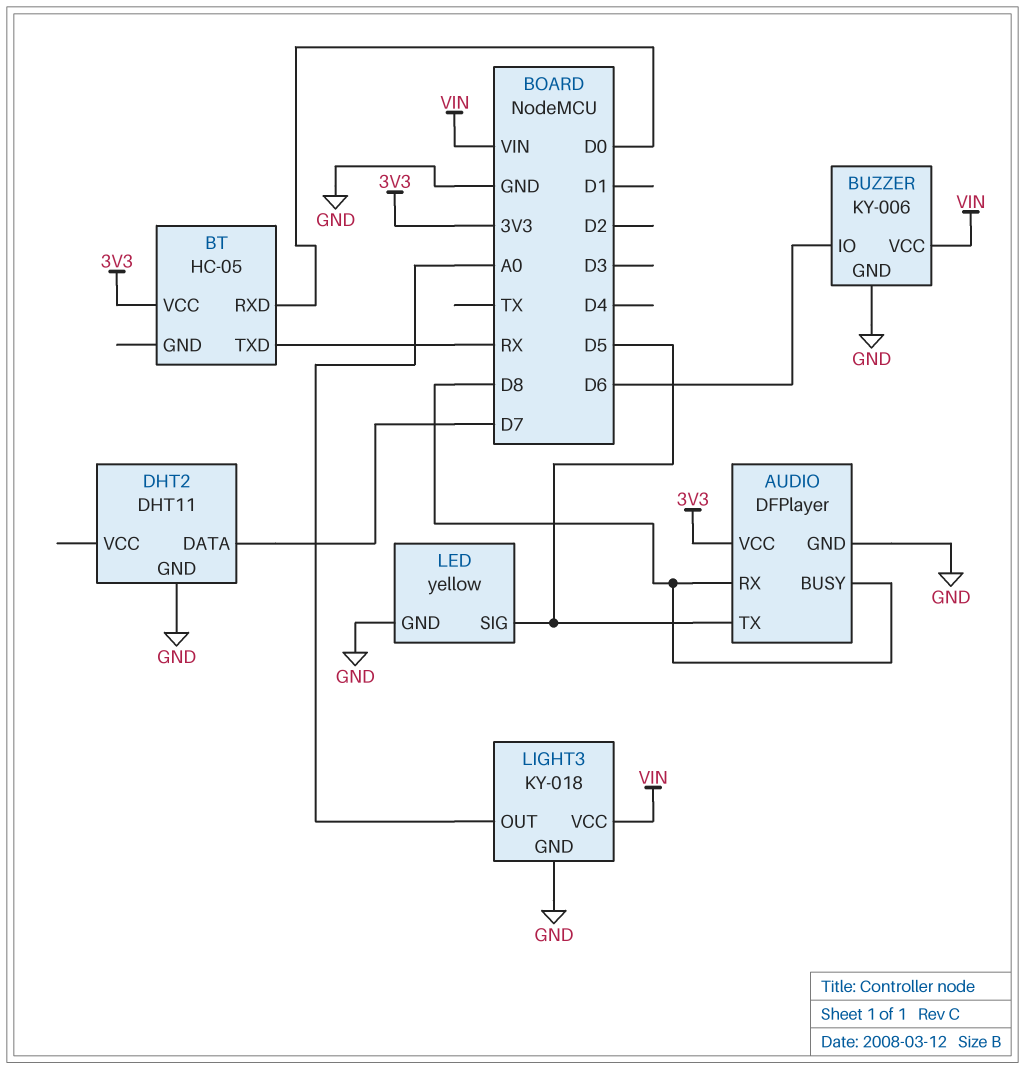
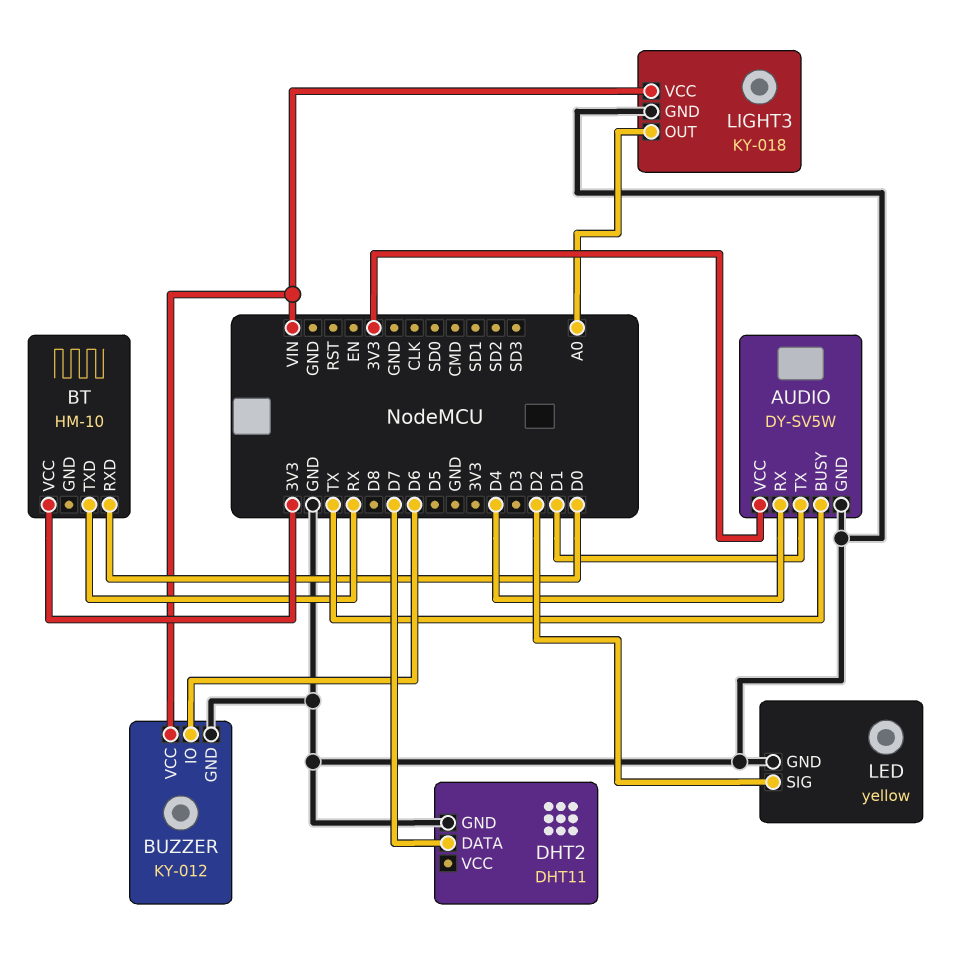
AUDIO: DFPlayer -> DY-SV5W
AUDIO pin BUSY: D8 -> TX
AUDIO pin RX: D8 -> D4
AUDIO pin TX: D5 -> D1
BT: HC-05 -> HM-10
BUZZER: KY-006 -> KY-012
LED pin SIG: D5 -> D2

